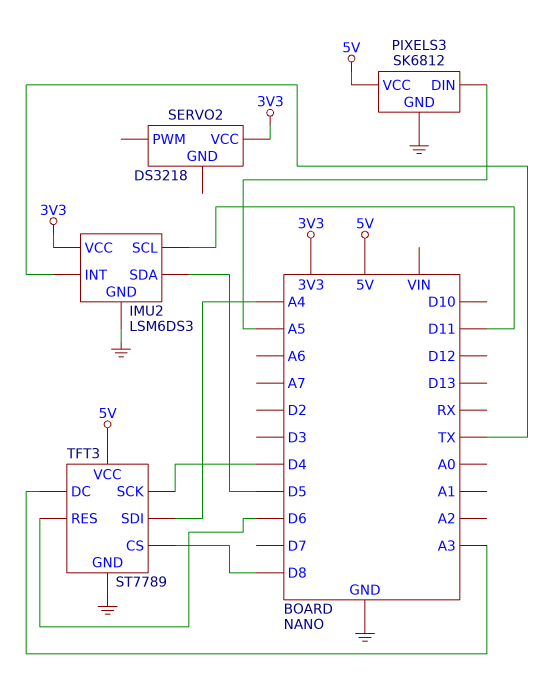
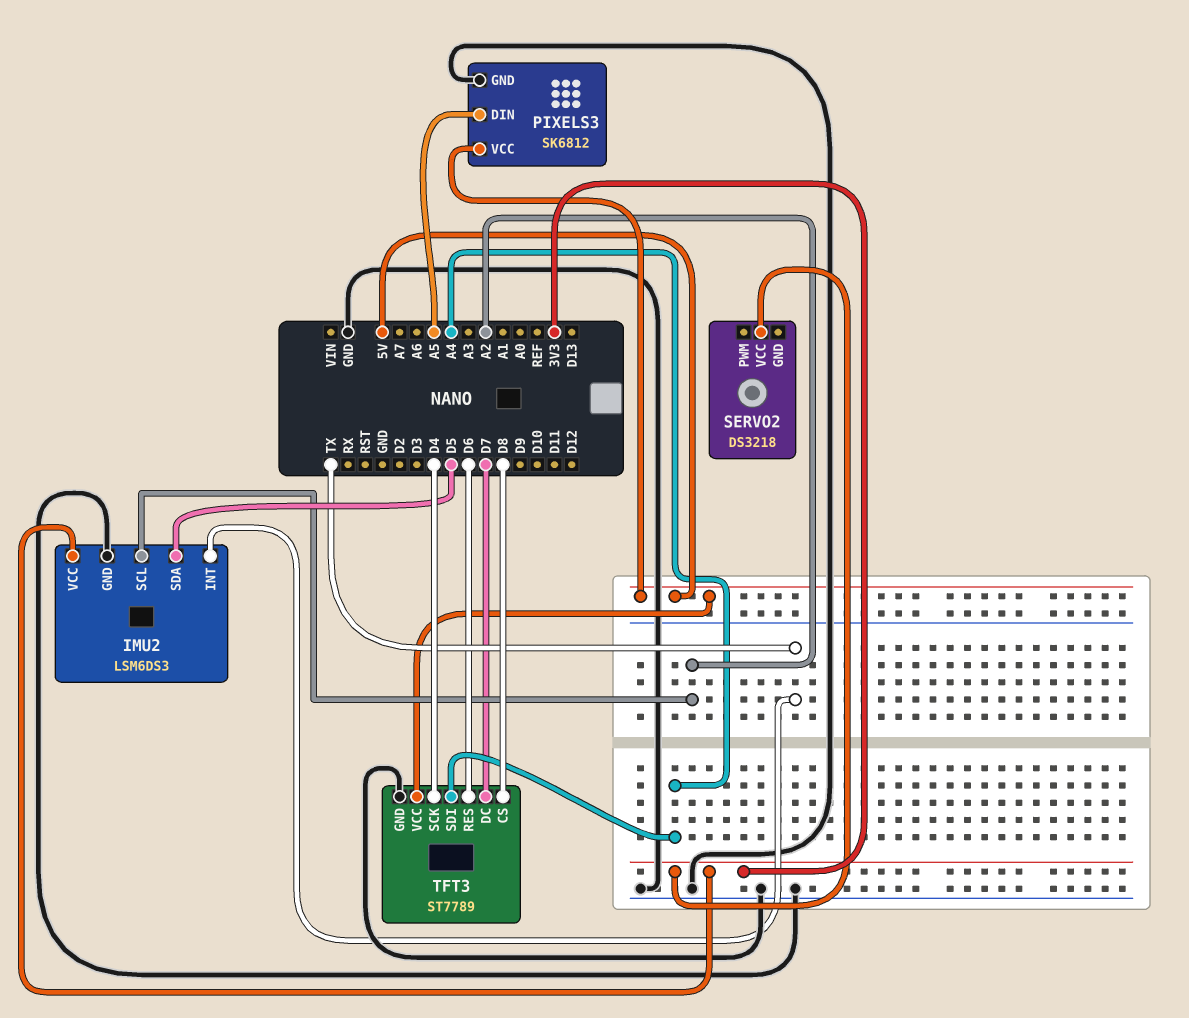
IMU2 pin SCL: D11 -> A2
TFT3 pin DC: A3 -> D7

